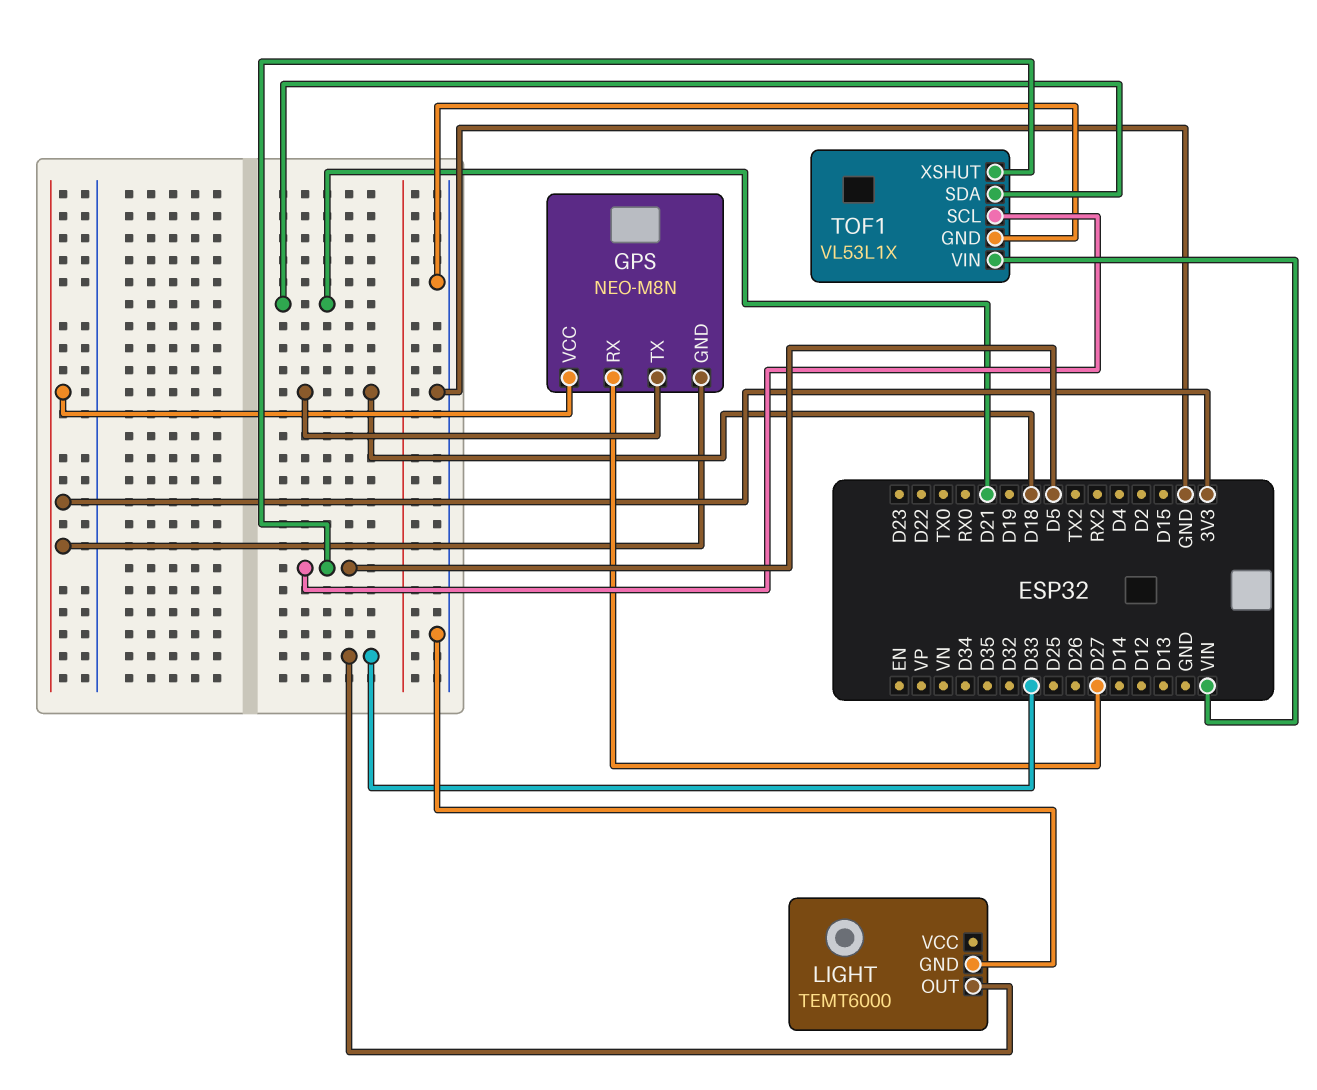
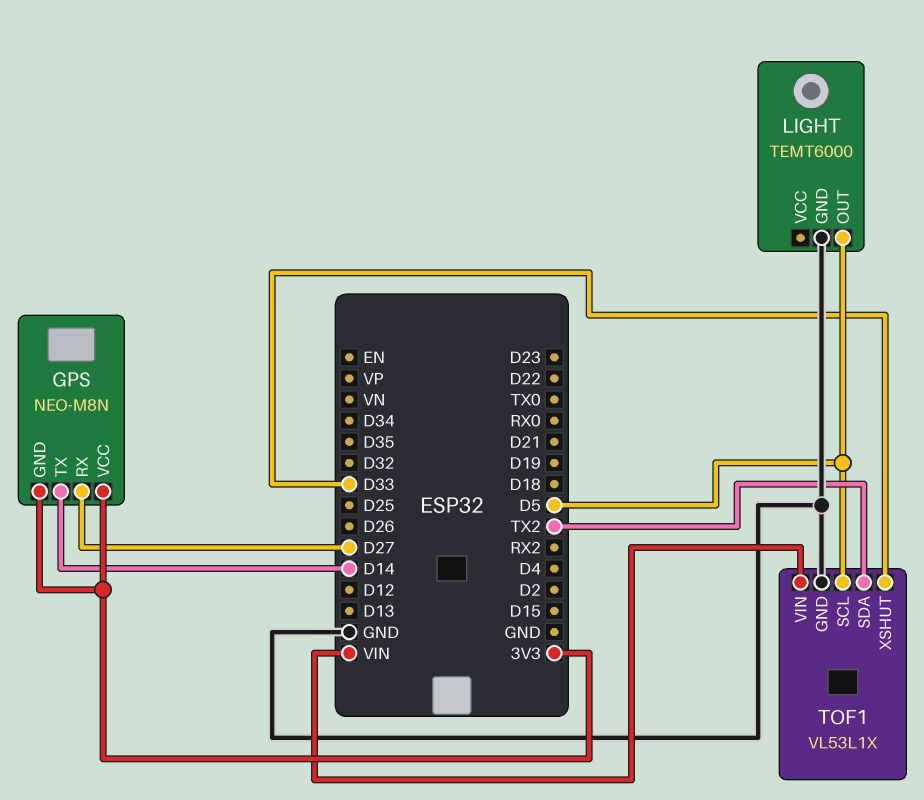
GPS pin TX: D18 -> D14
LIGHT pin OUT: D33 -> D5
TOF1 pin SDA: D21 -> TX2
TOF1 pin XSHUT: D5 -> D33

